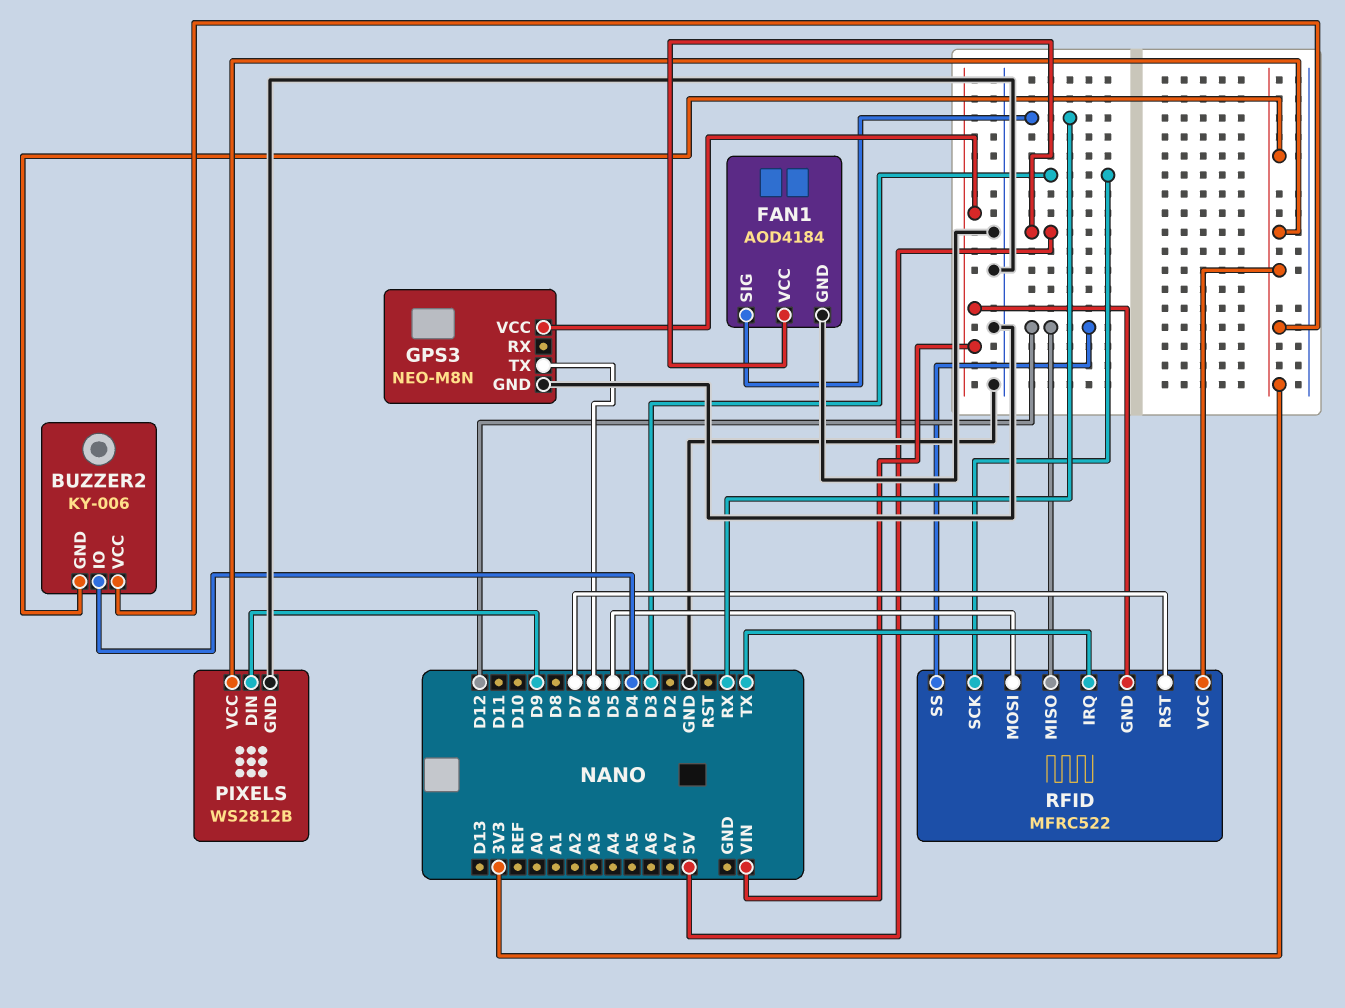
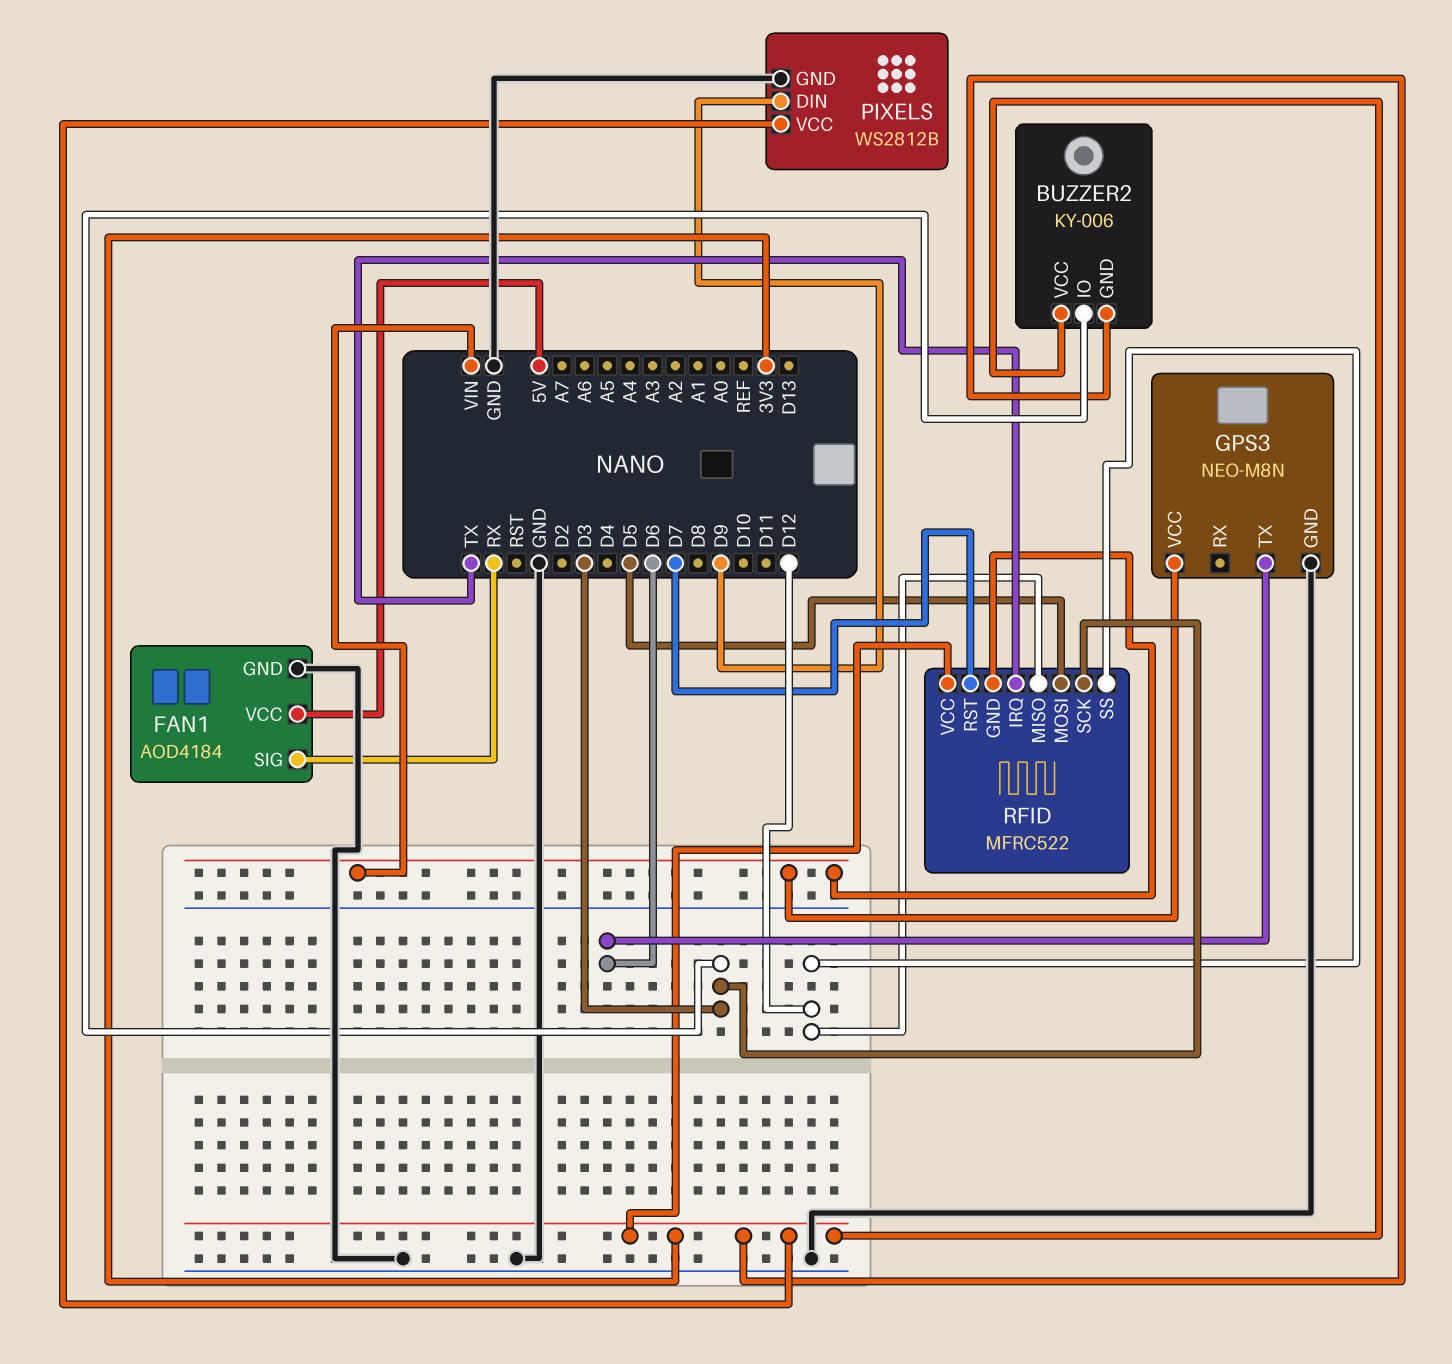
BUZZER2 pin IO: D4 -> D3

